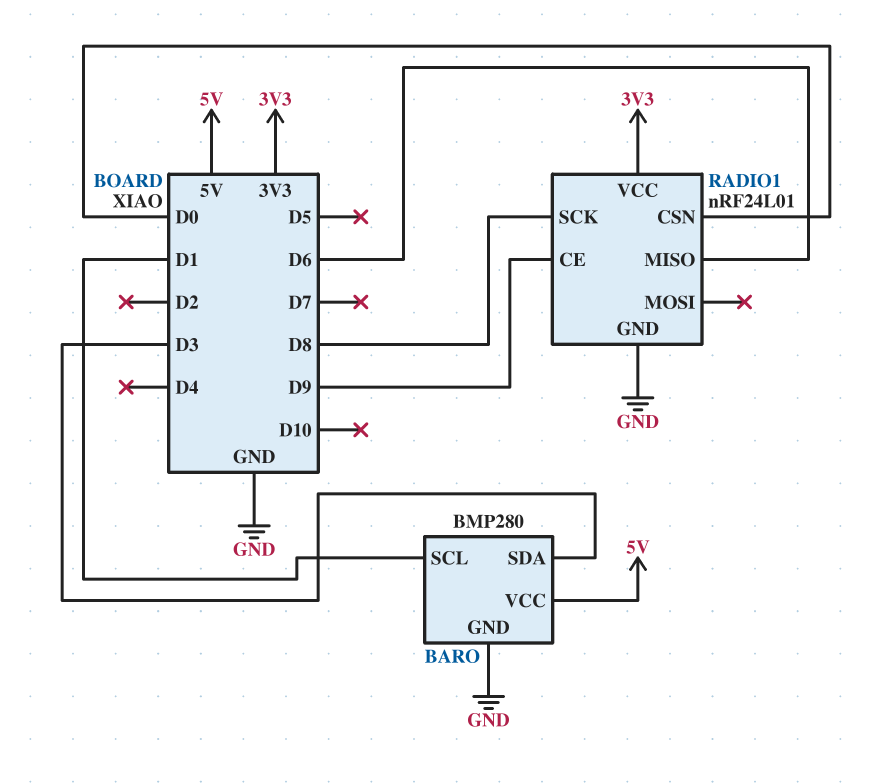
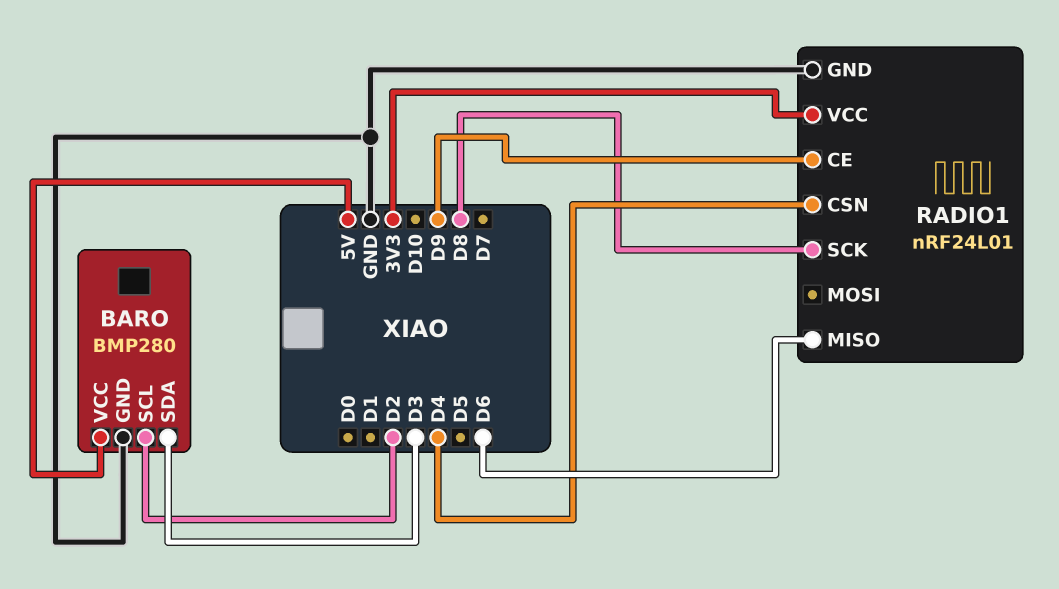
BARO pin SCL: D1 -> D2
RADIO1 pin CSN: D0 -> D4

